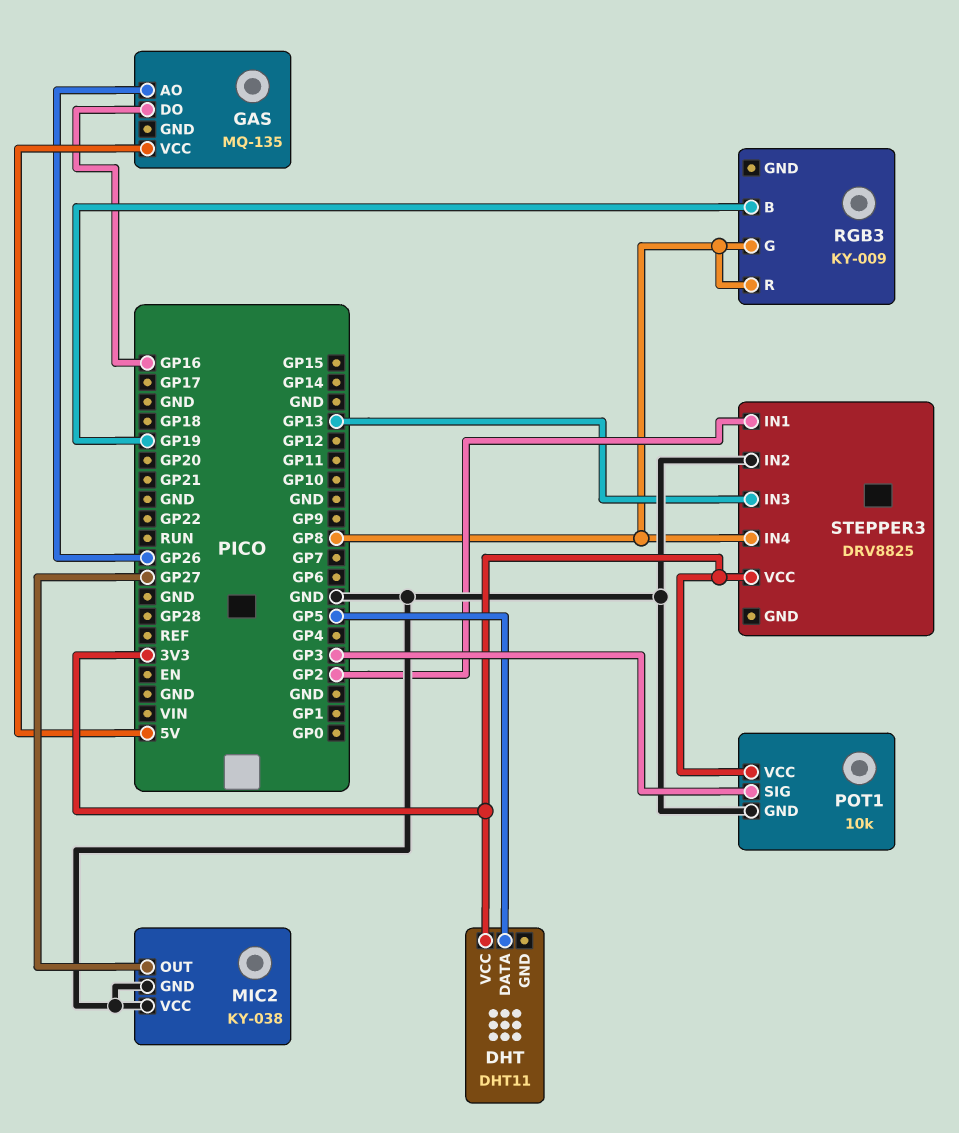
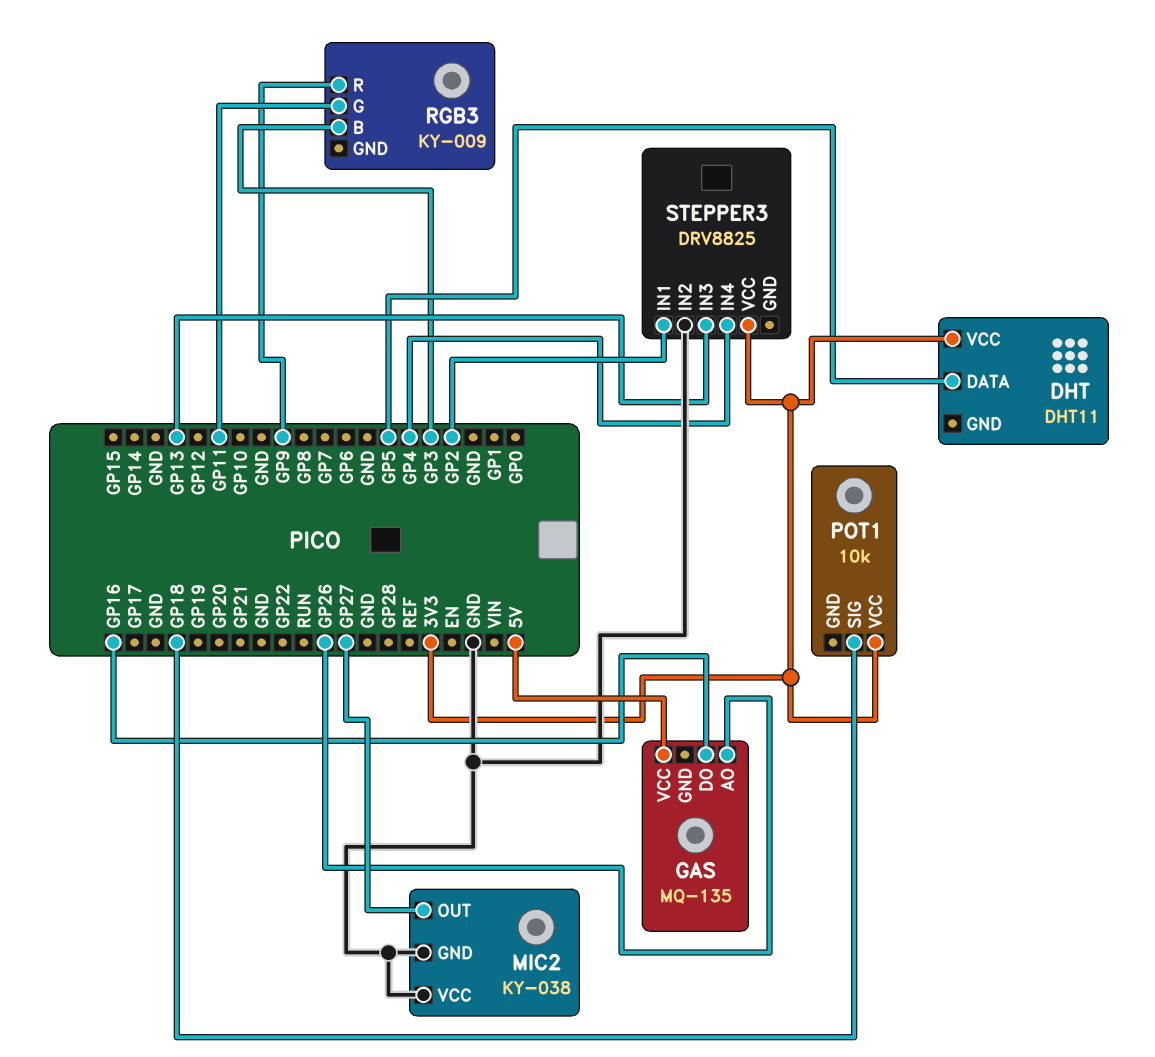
POT1 pin GND: GND -> none
POT1 pin SIG: GP3 -> GP18
RGB3 pin B: GP19 -> GP3
RGB3 pin G: GP8 -> GP11
RGB3 pin R: GP8 -> GP9
STEPPER3 pin IN4: GP8 -> GP4

